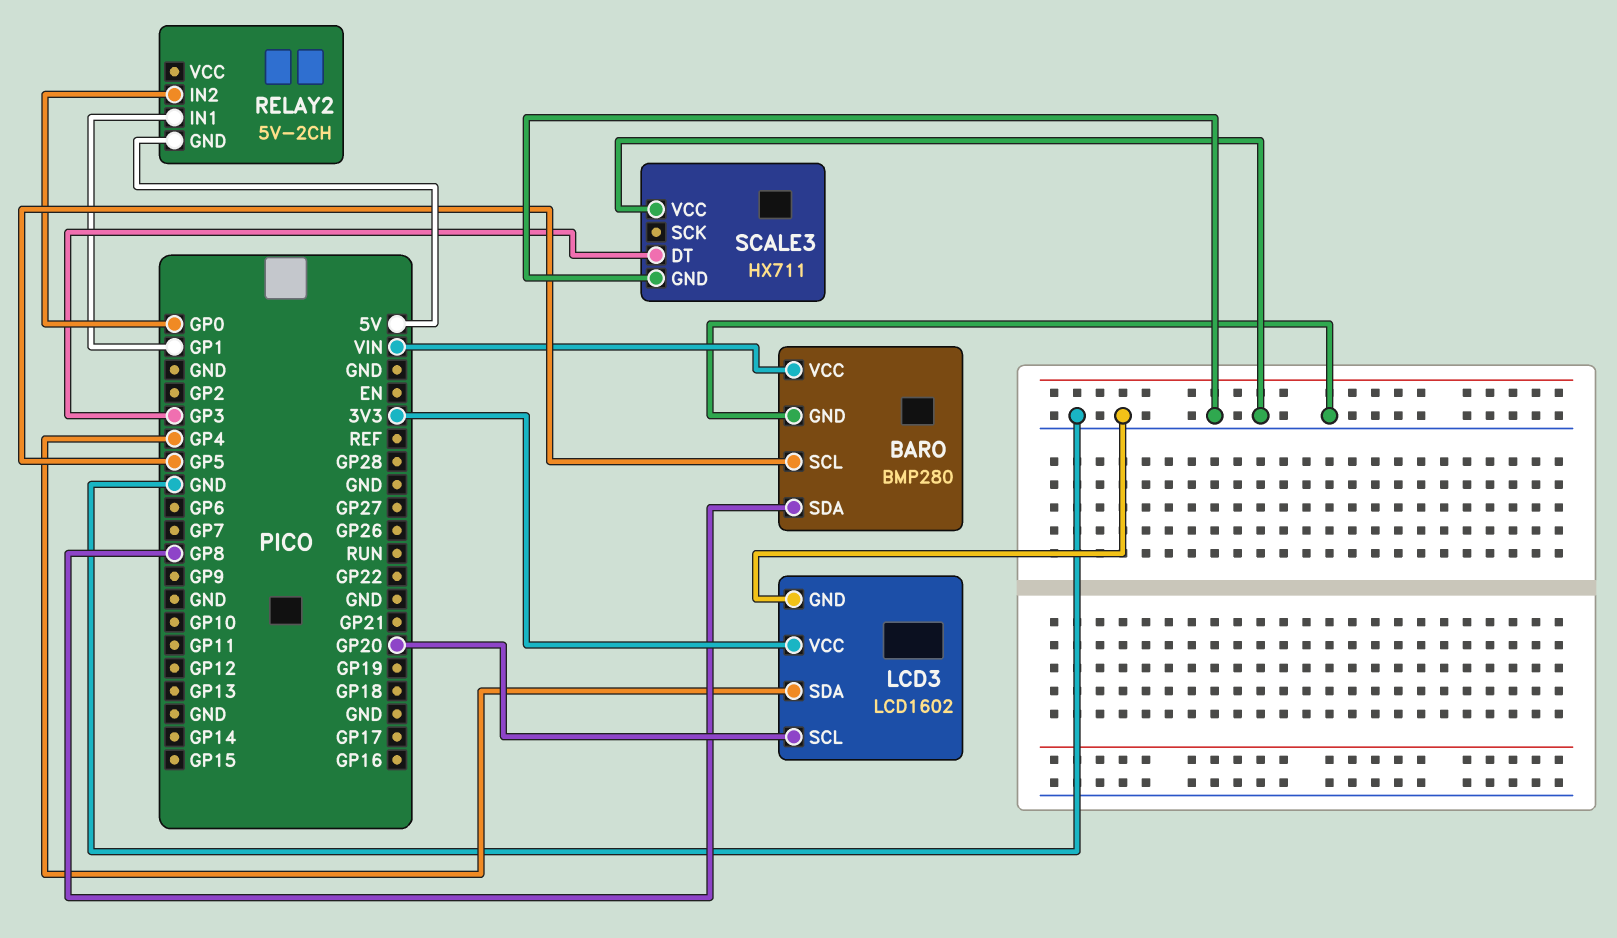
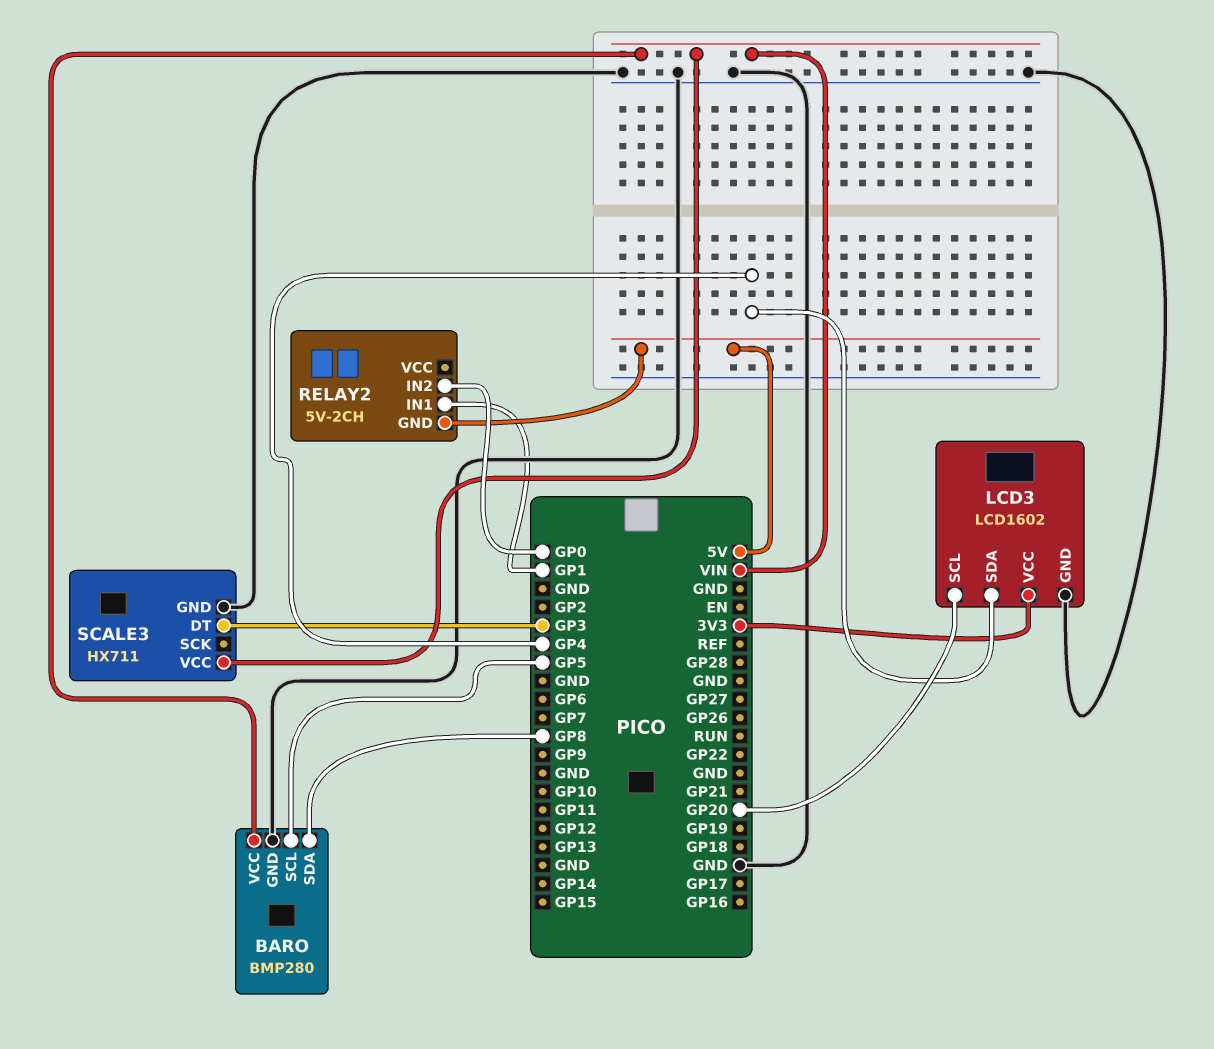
SCALE3 pin VCC: GND -> VIN

